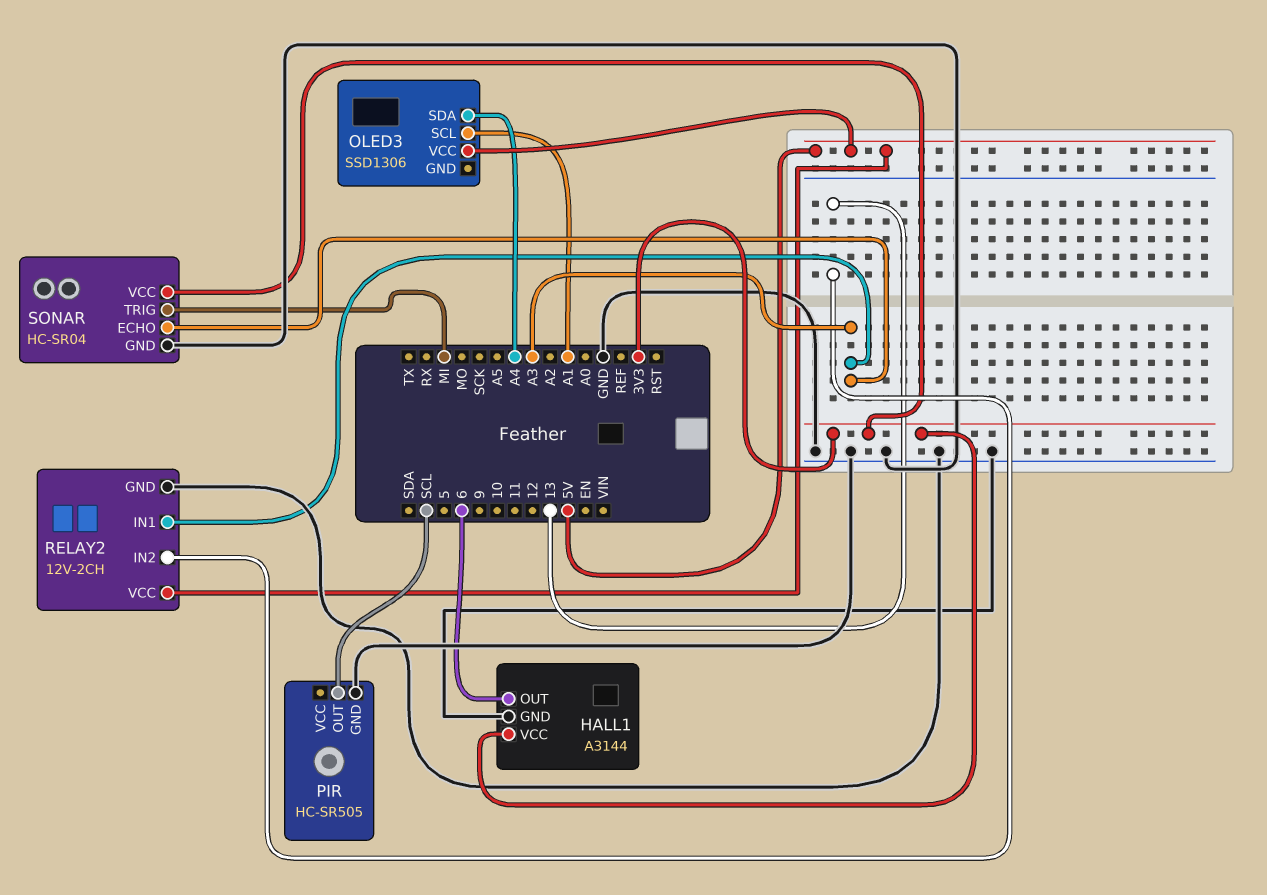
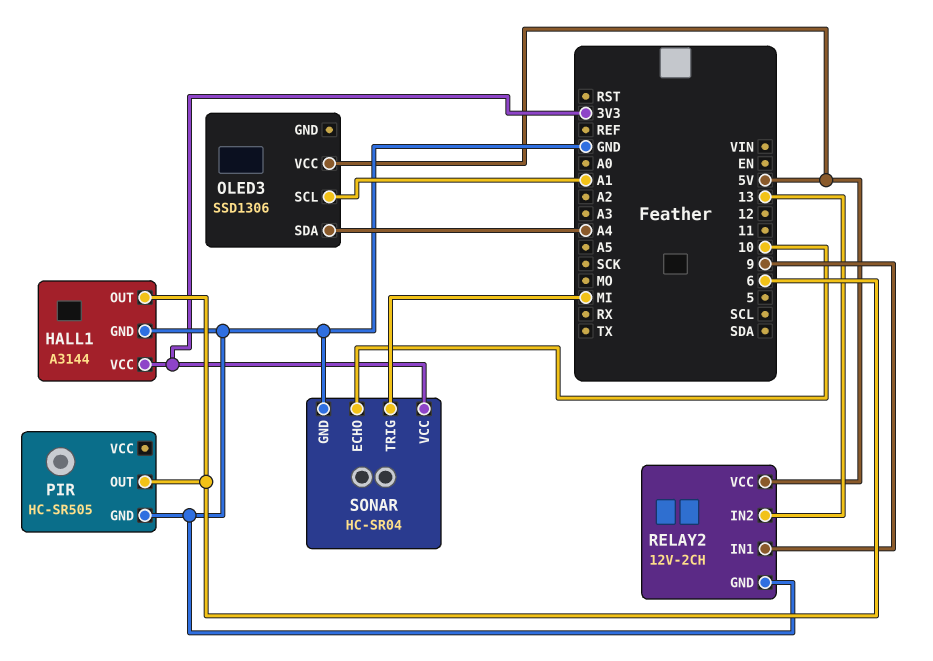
PIR pin OUT: SCL -> 6
RELAY2 pin IN1: A3 -> 9
SONAR pin ECHO: A3 -> 10

